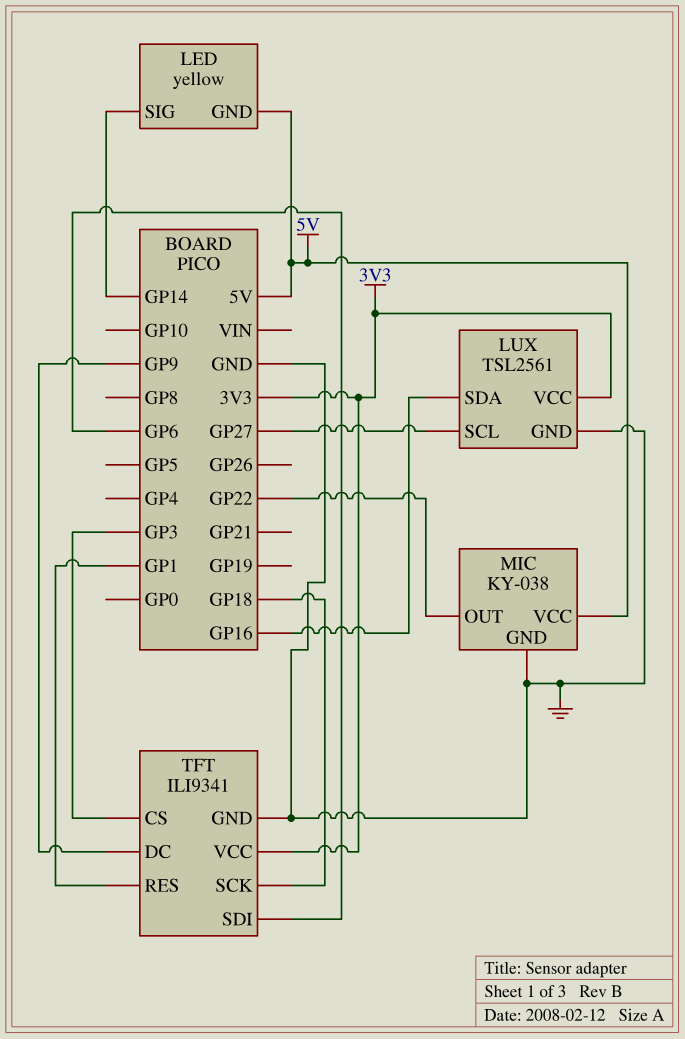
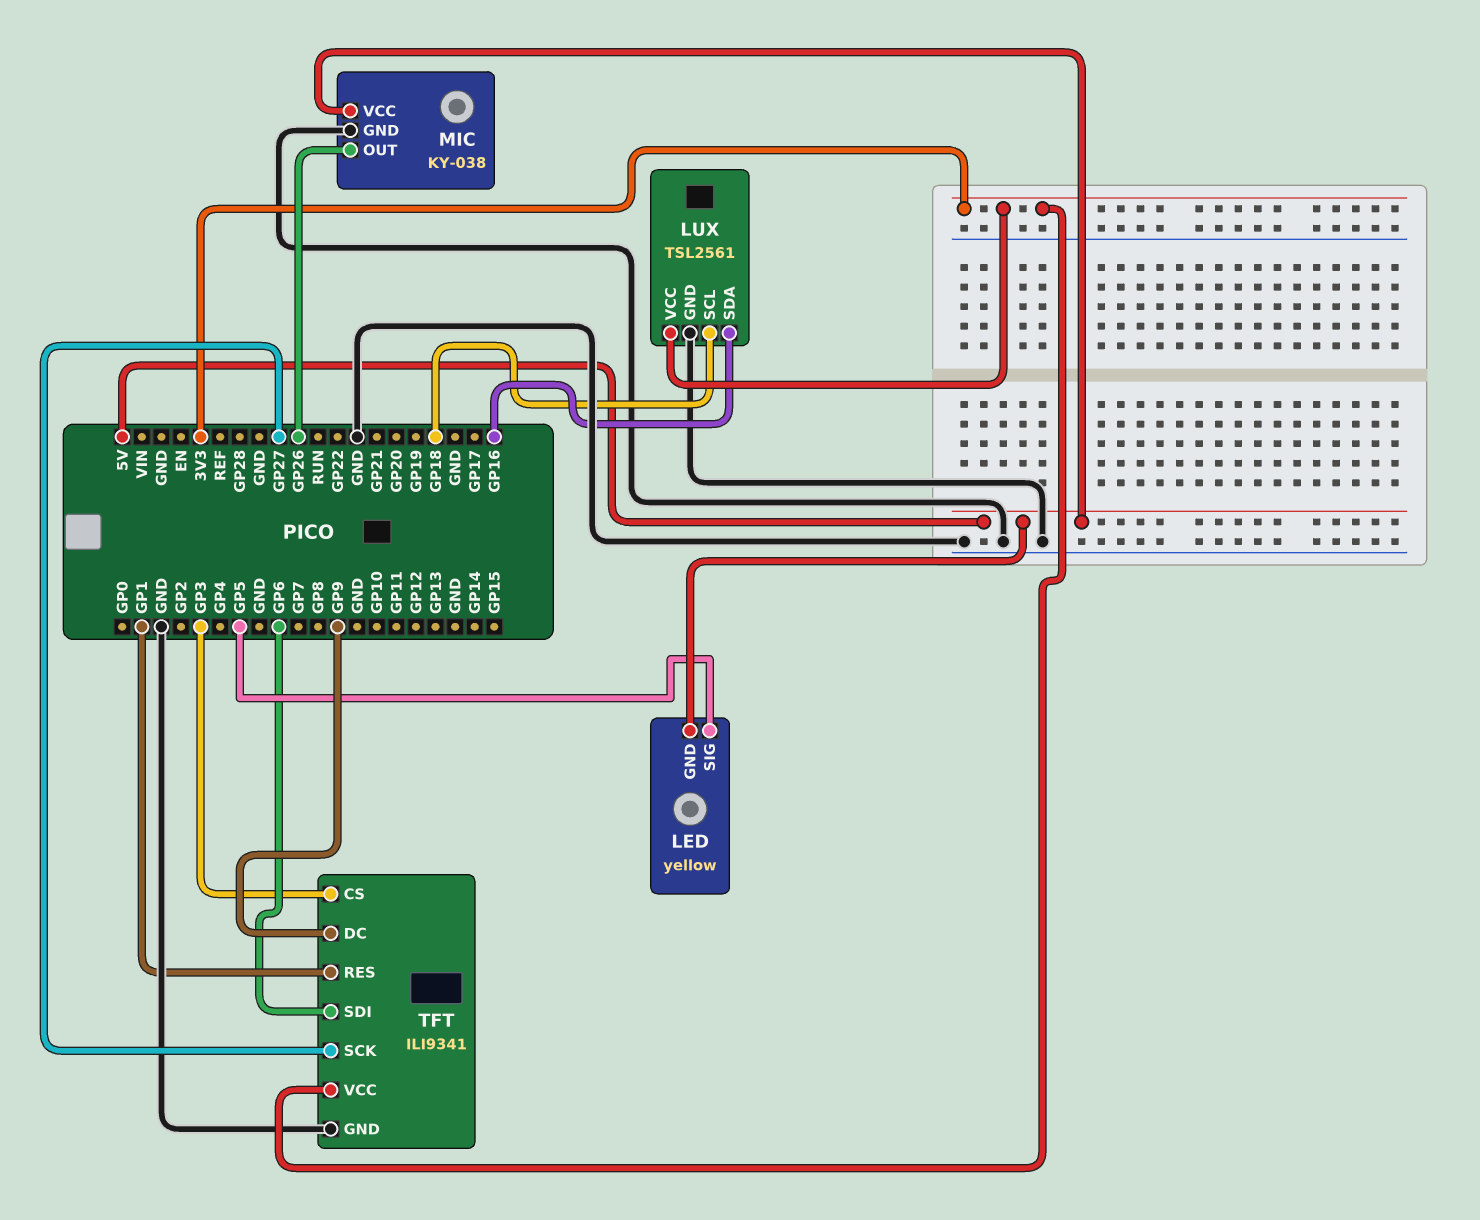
LED pin SIG: GP14 -> GP5
LUX pin SCL: GP27 -> GP18
MIC pin OUT: GP22 -> GP26
TFT pin SCK: GP18 -> GP27

